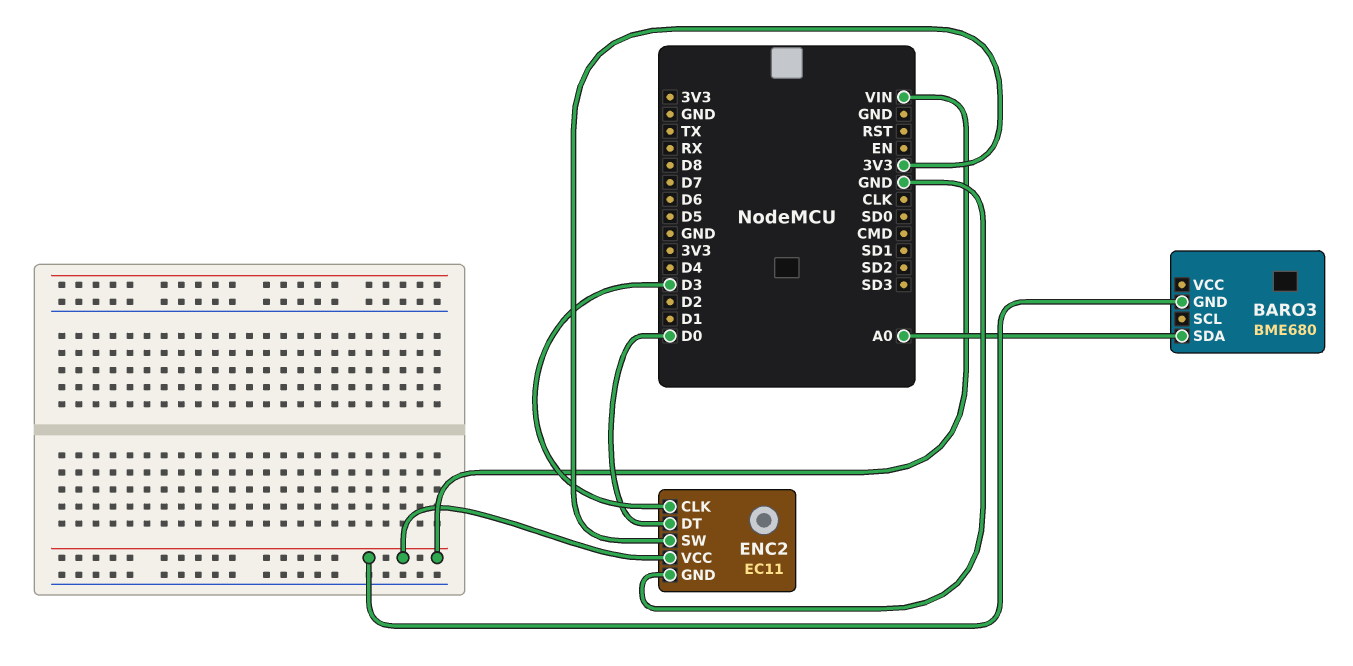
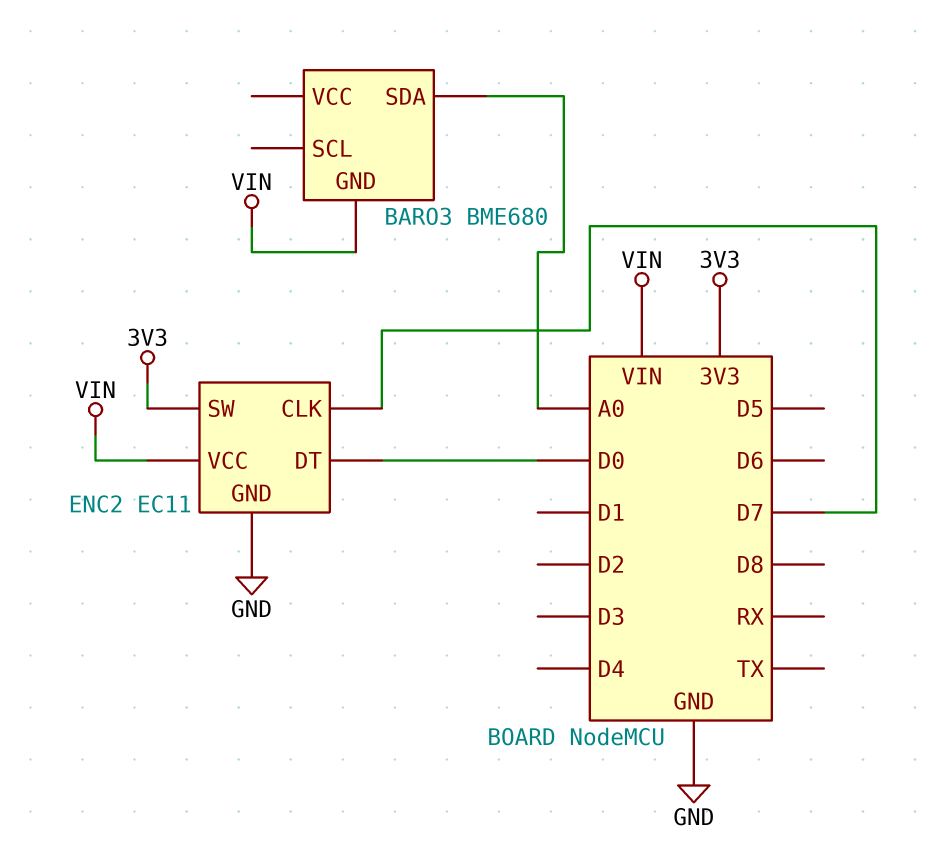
ENC2 pin CLK: D3 -> D7

